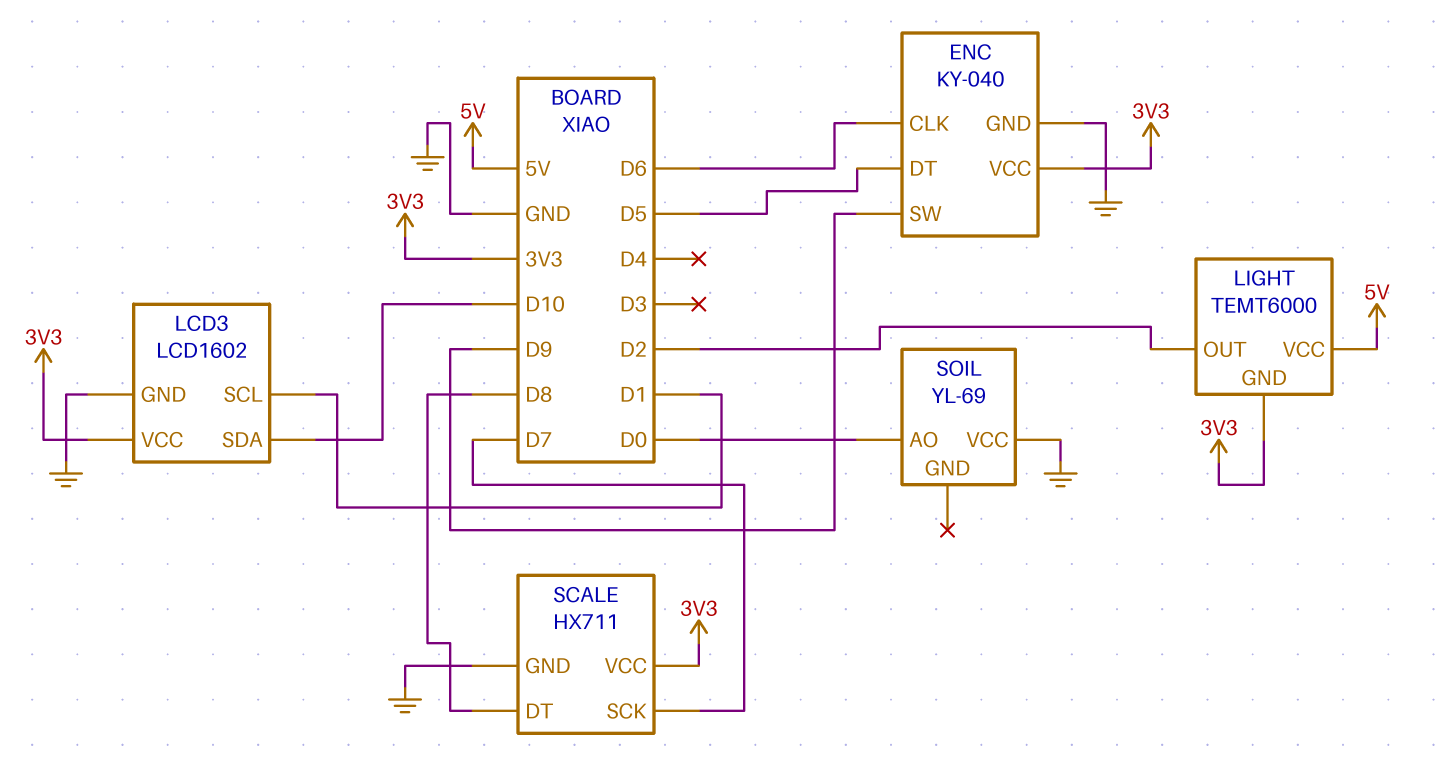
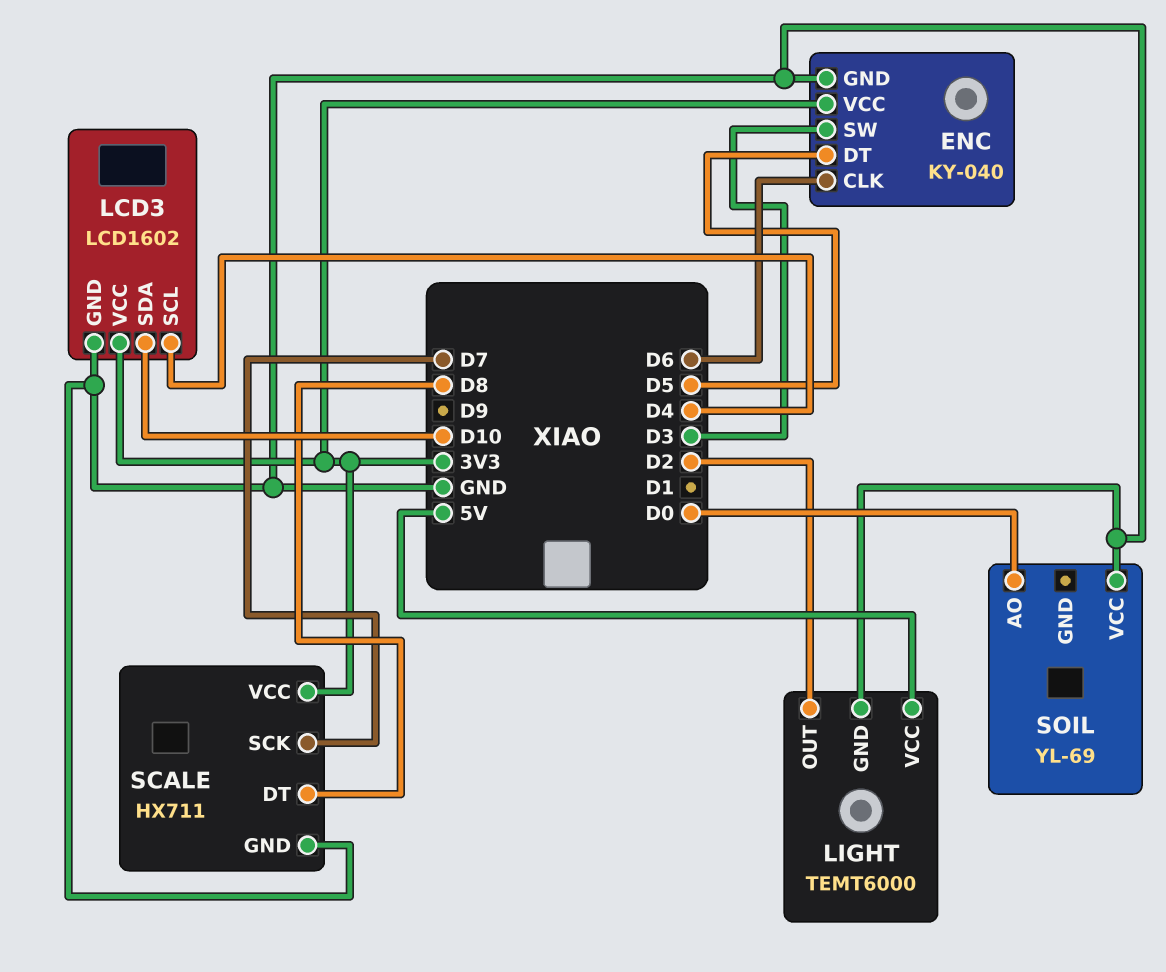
ENC pin SW: D9 -> D3
LCD3 pin SCL: D1 -> D4
LIGHT pin GND: 3V3 -> GND

